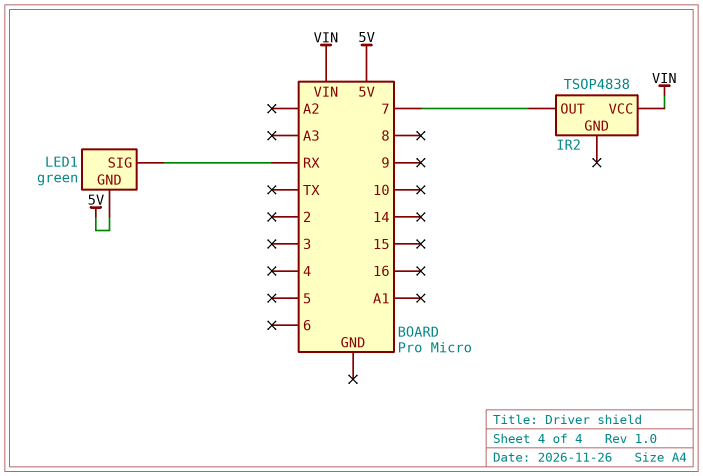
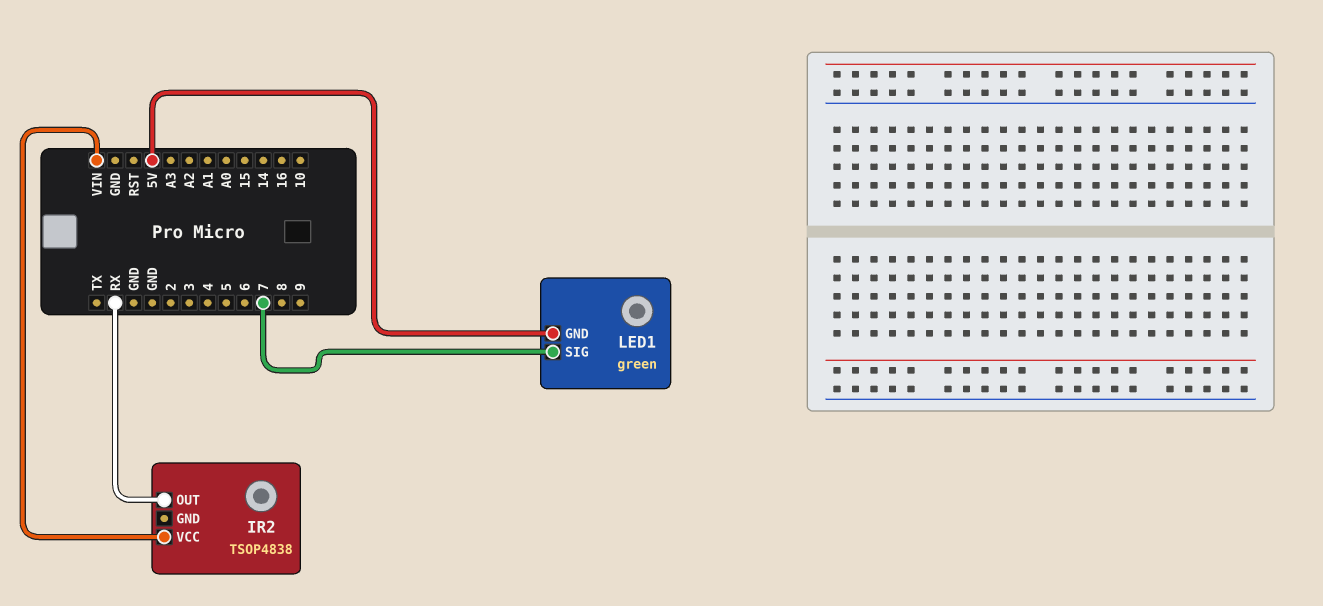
IR2 pin OUT: 7 -> RX
LED1 pin SIG: RX -> 7

